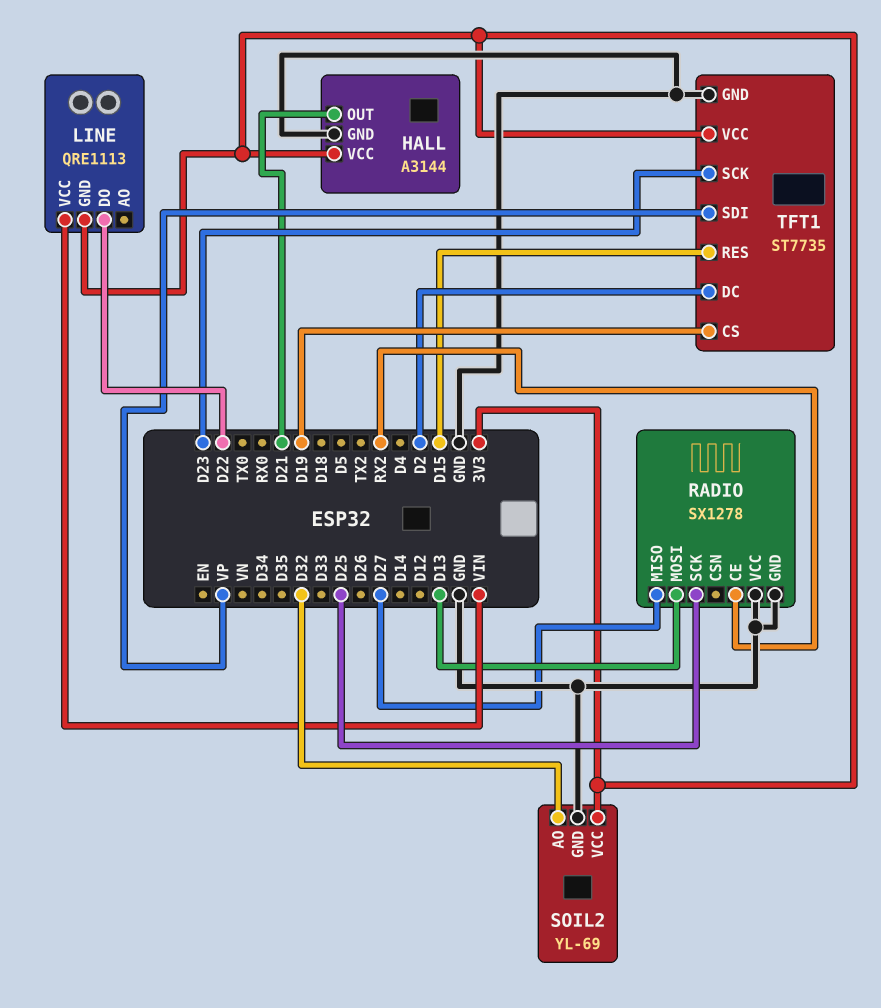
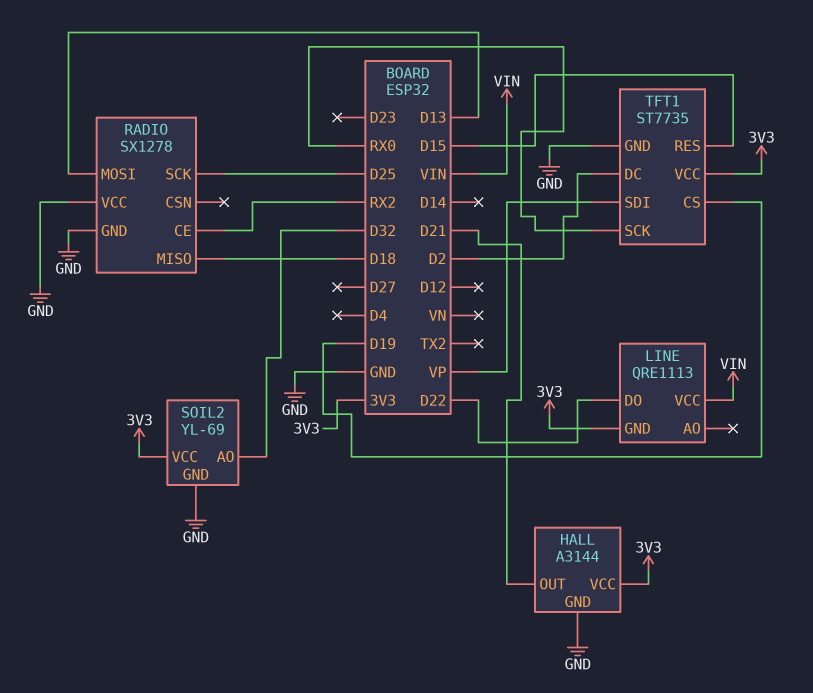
RADIO pin MISO: D27 -> D18
TFT1 pin SCK: D23 -> RX0

